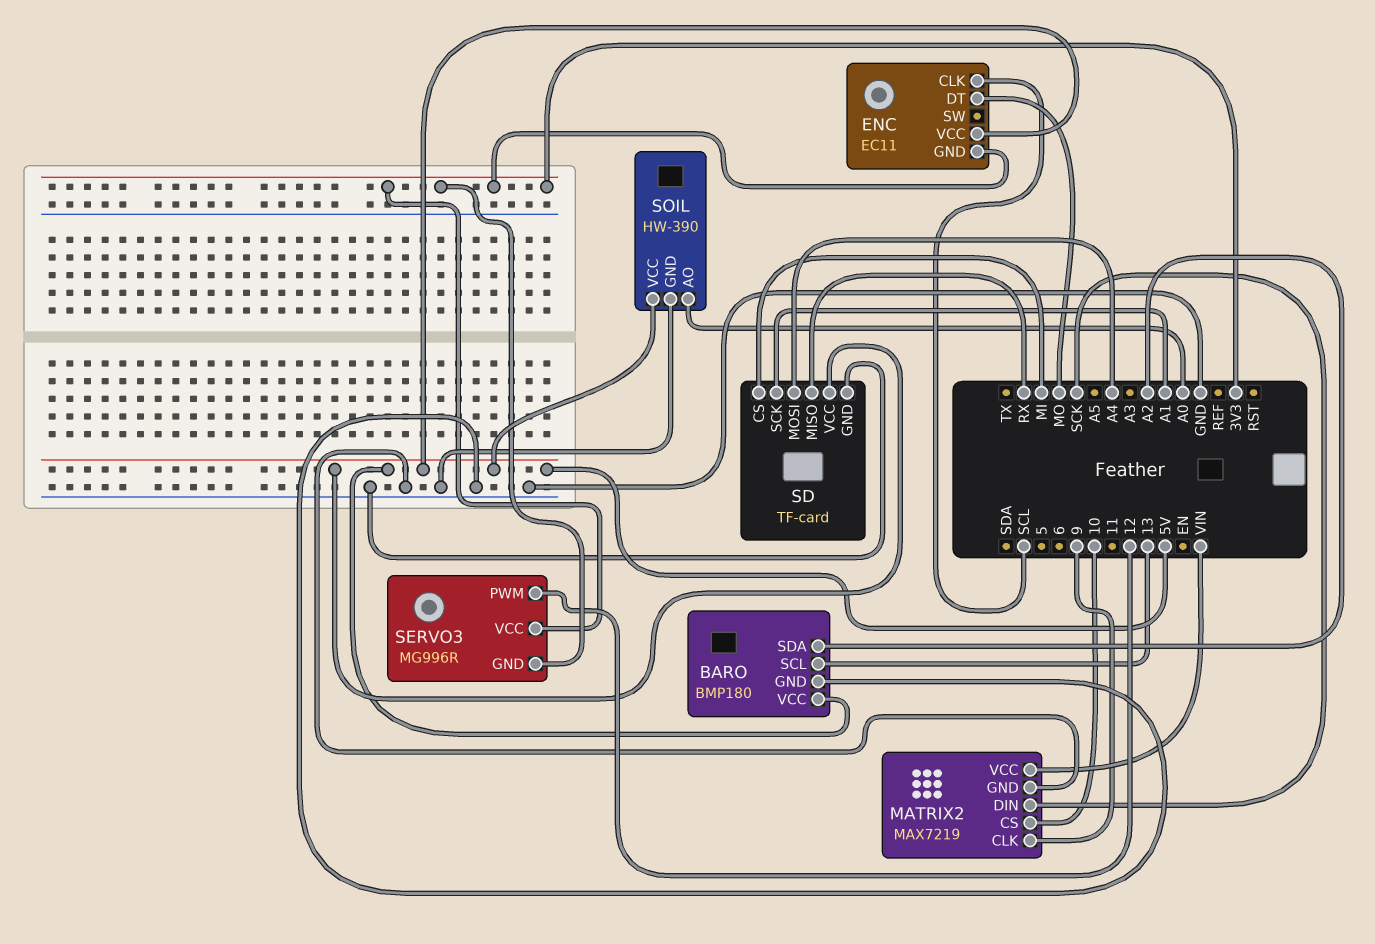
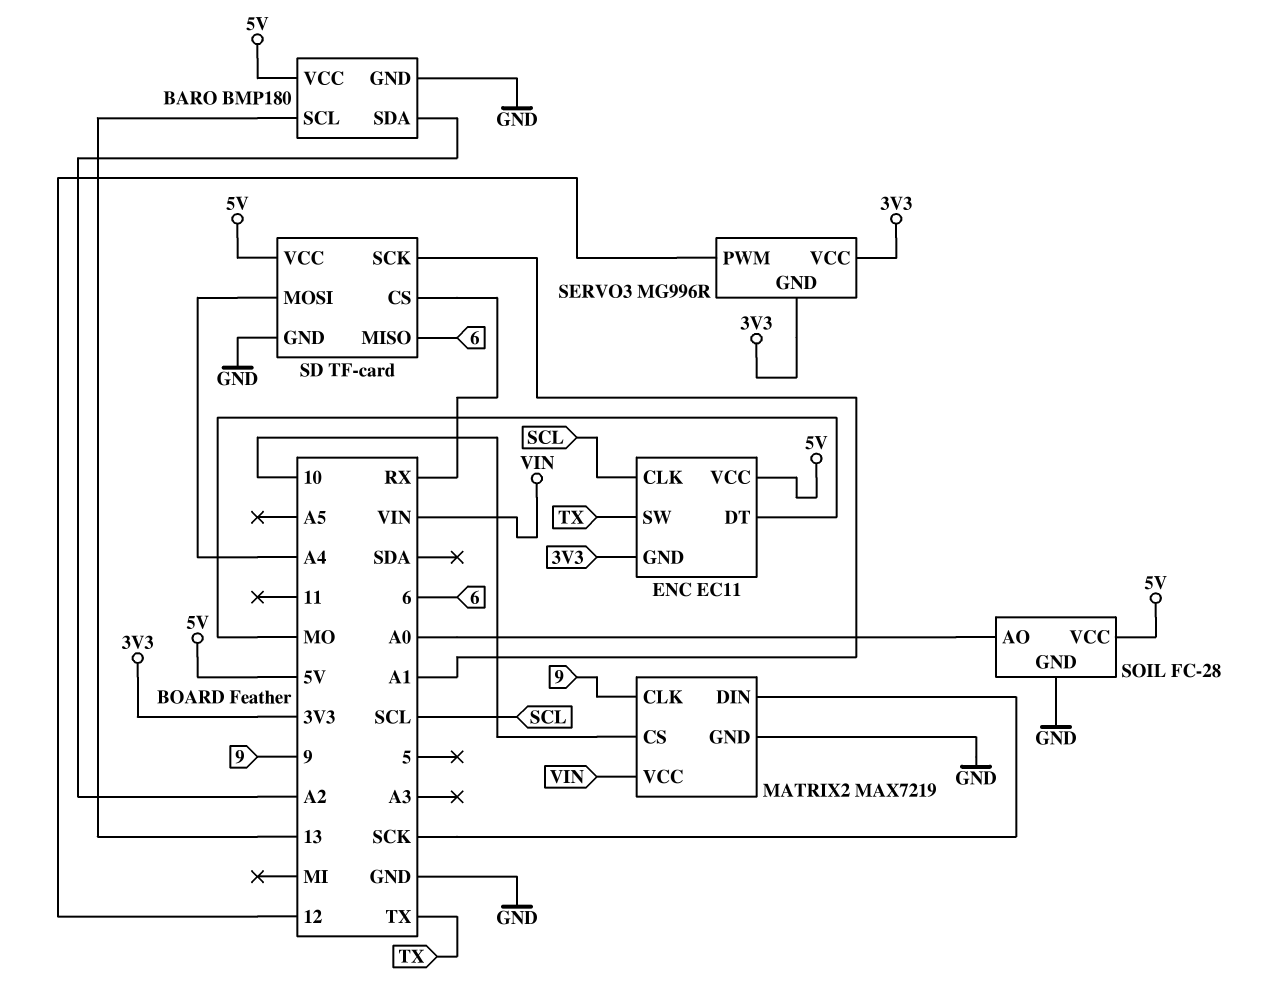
ENC pin SW: none -> TX
SD pin CS: MI -> RX
SD pin MISO: RX -> 6
SOIL: HW-390 -> FC-28

